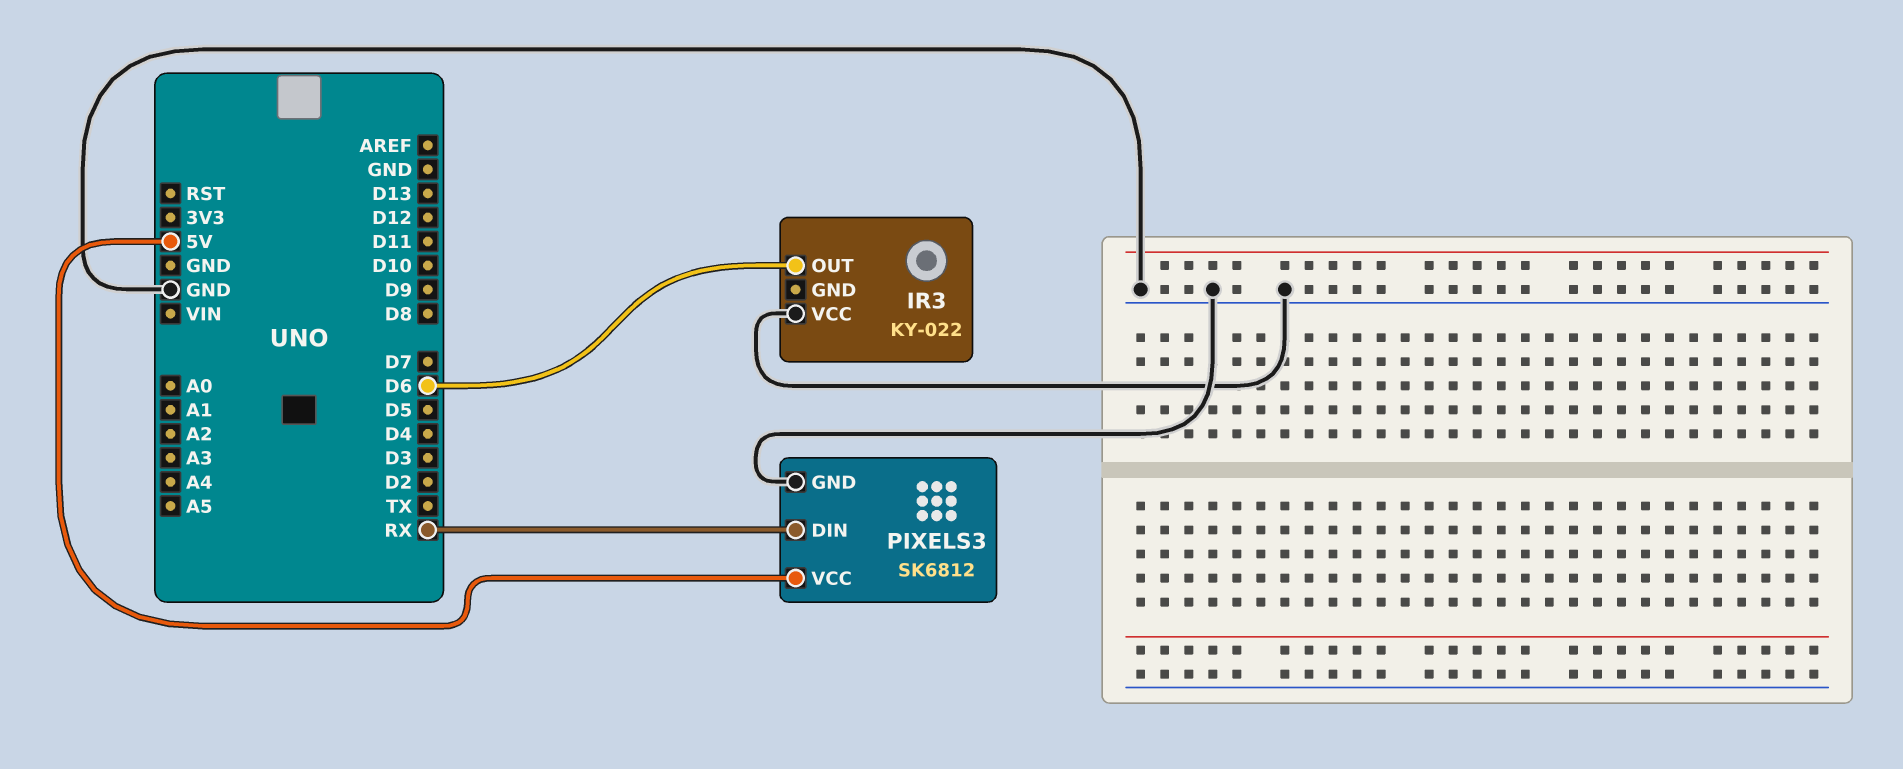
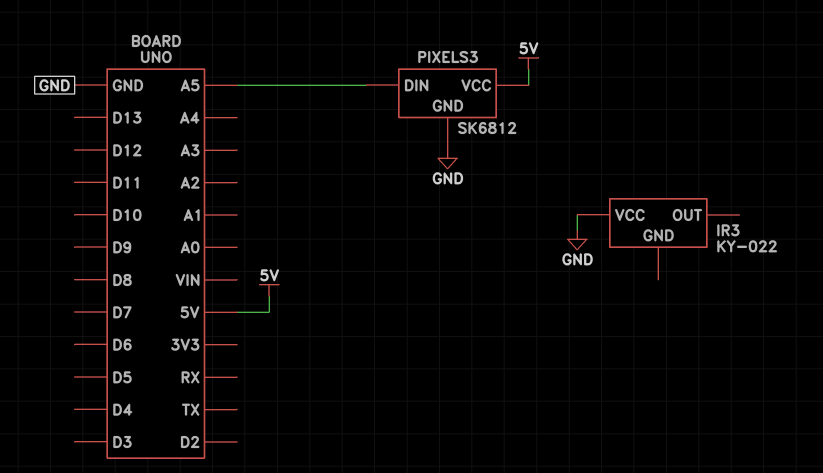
IR3 pin OUT: D6 -> none
PIXELS3 pin DIN: RX -> A5

